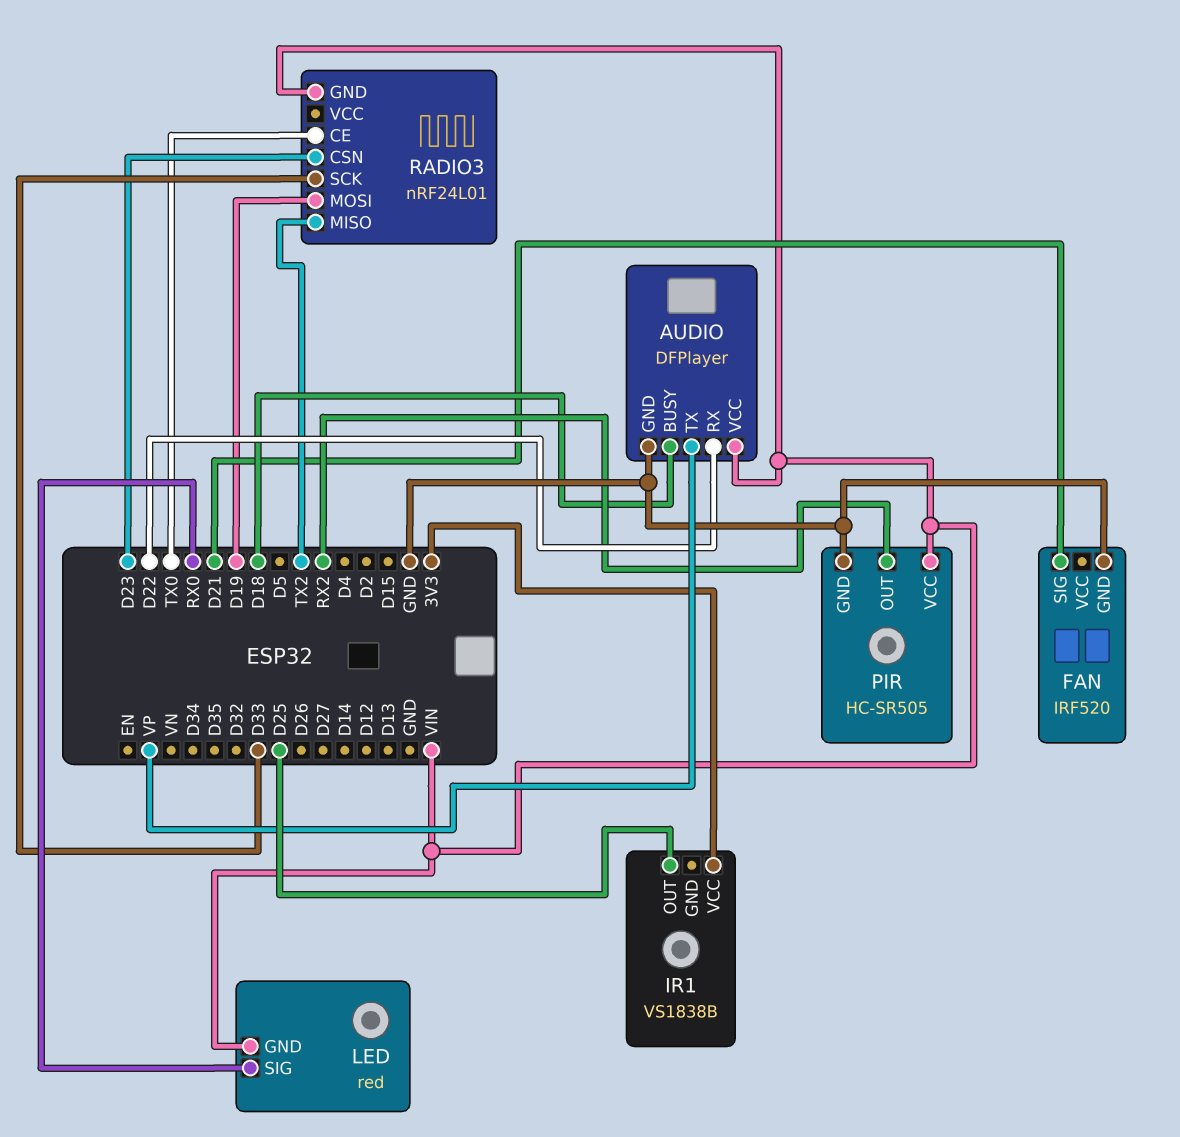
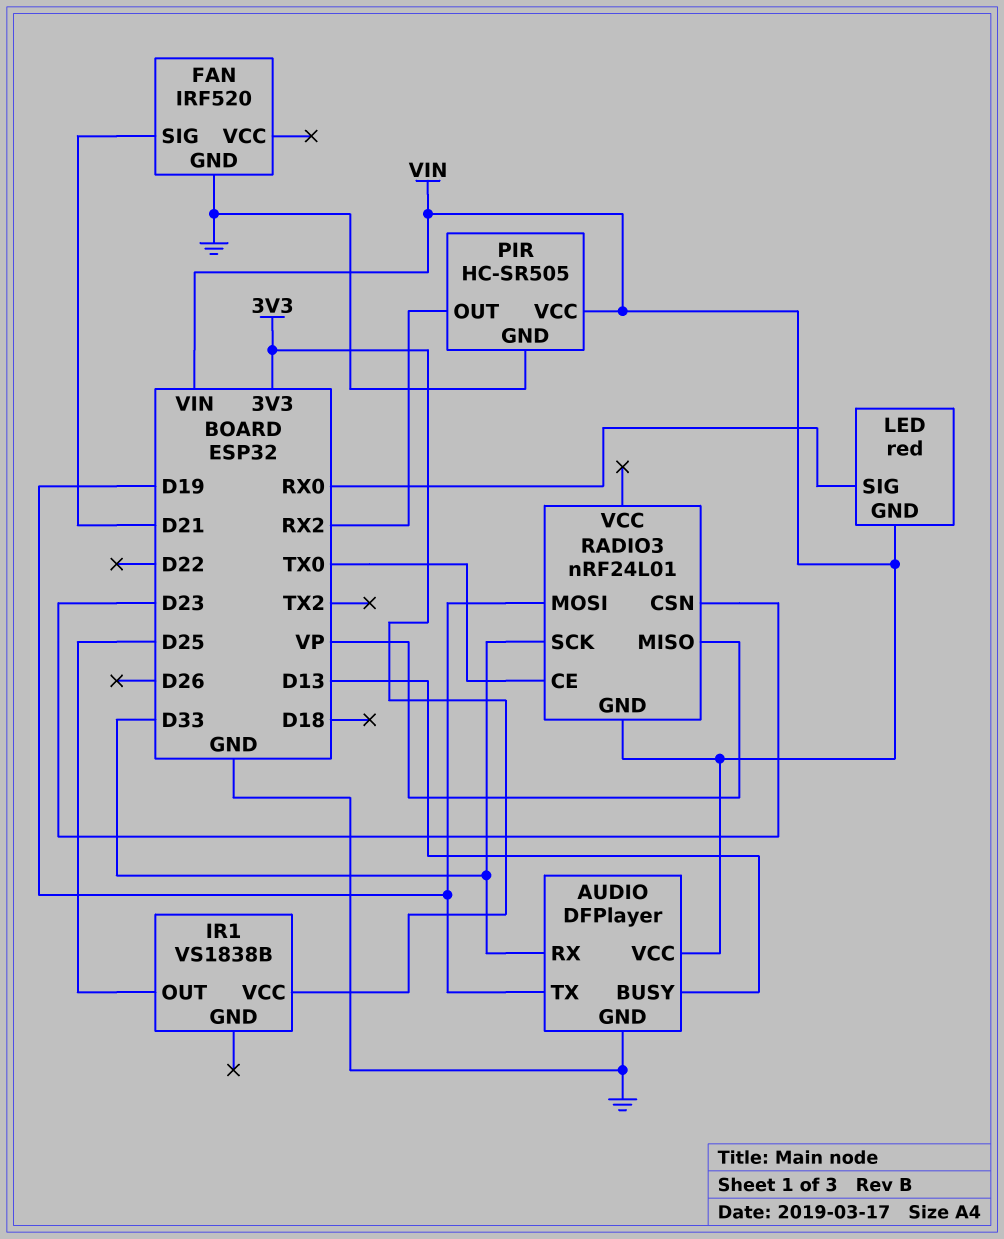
AUDIO pin BUSY: D18 -> D13
AUDIO pin RX: D22 -> D33
AUDIO pin TX: VP -> D19
RADIO3 pin MISO: TX2 -> VP

